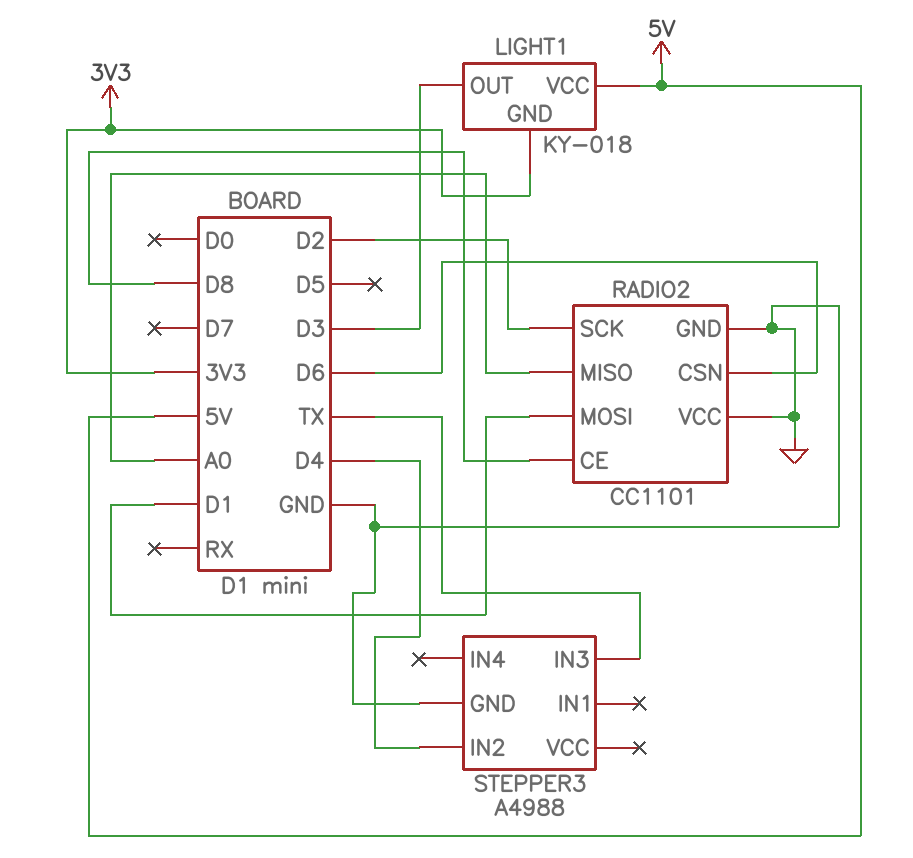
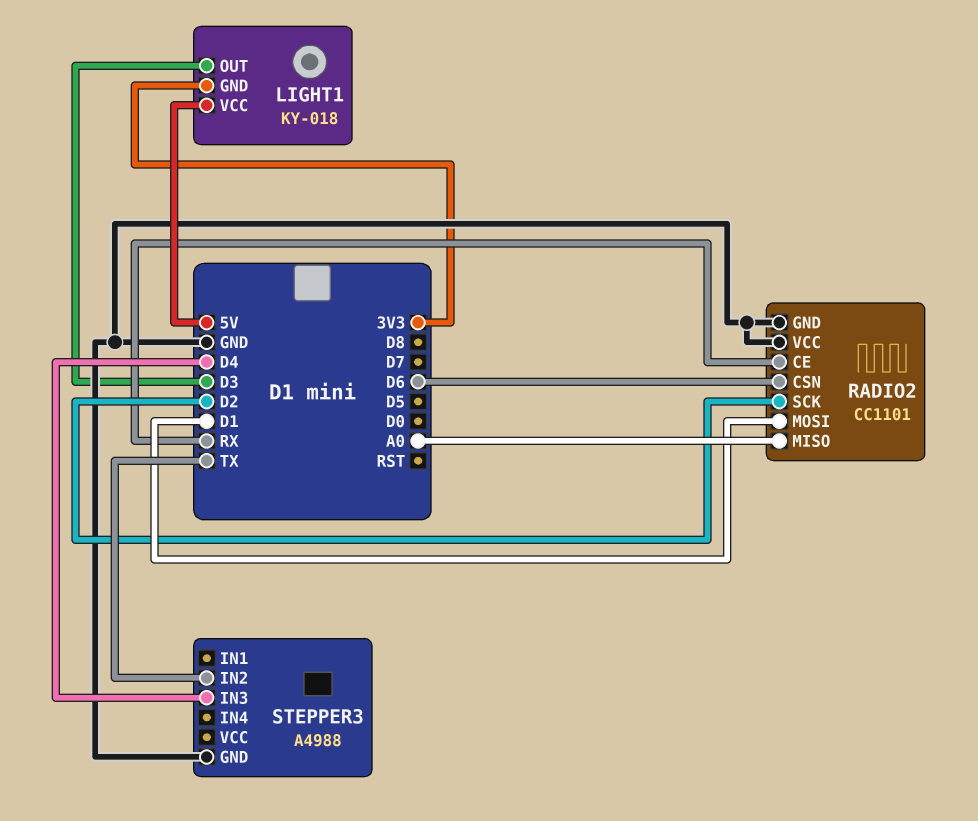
RADIO2 pin CE: D8 -> RX
STEPPER3 pin IN2: D4 -> TX
STEPPER3 pin IN3: TX -> D4

